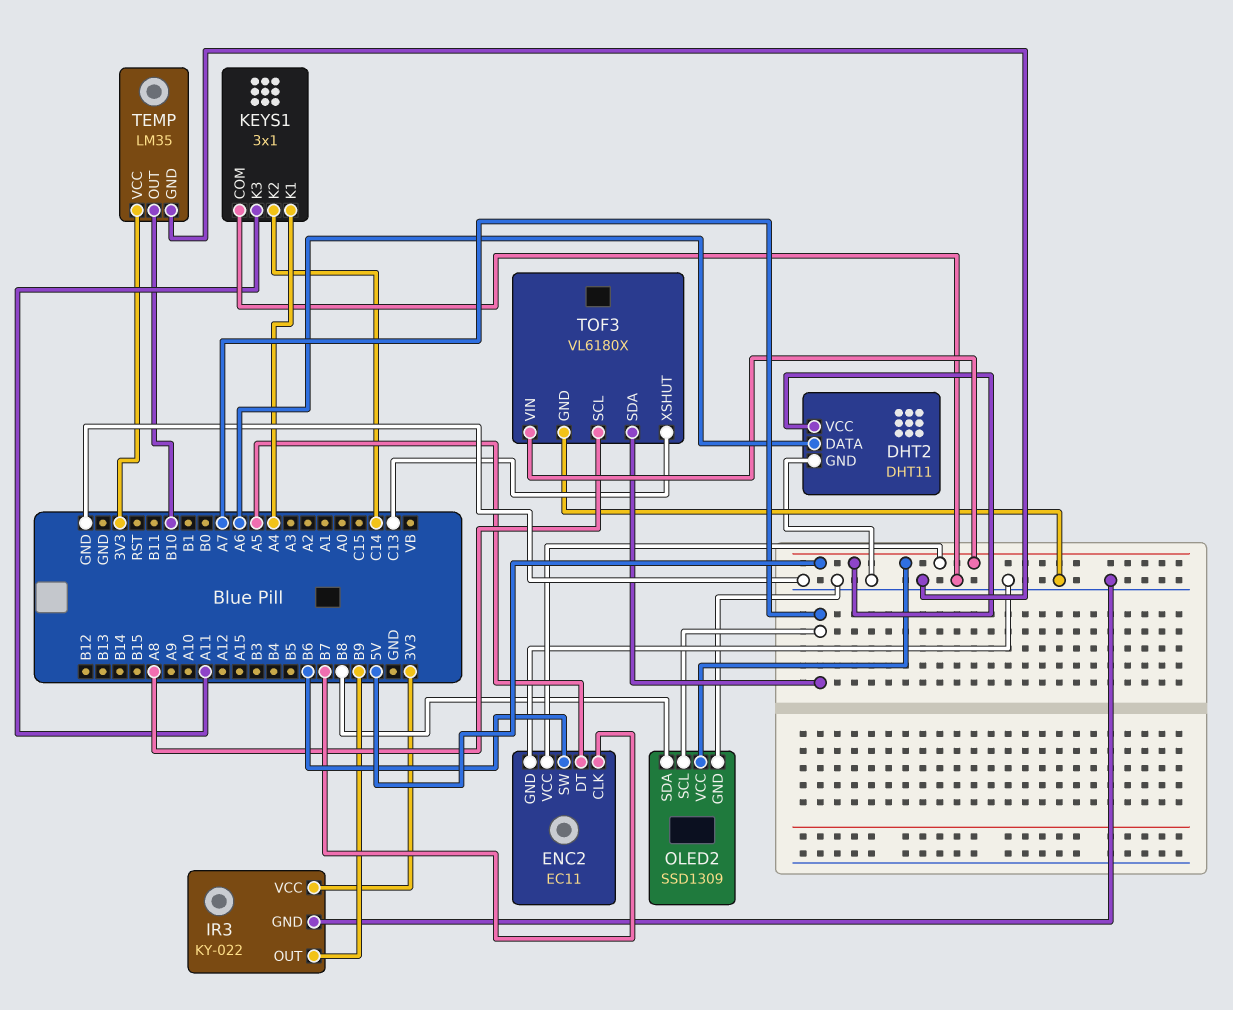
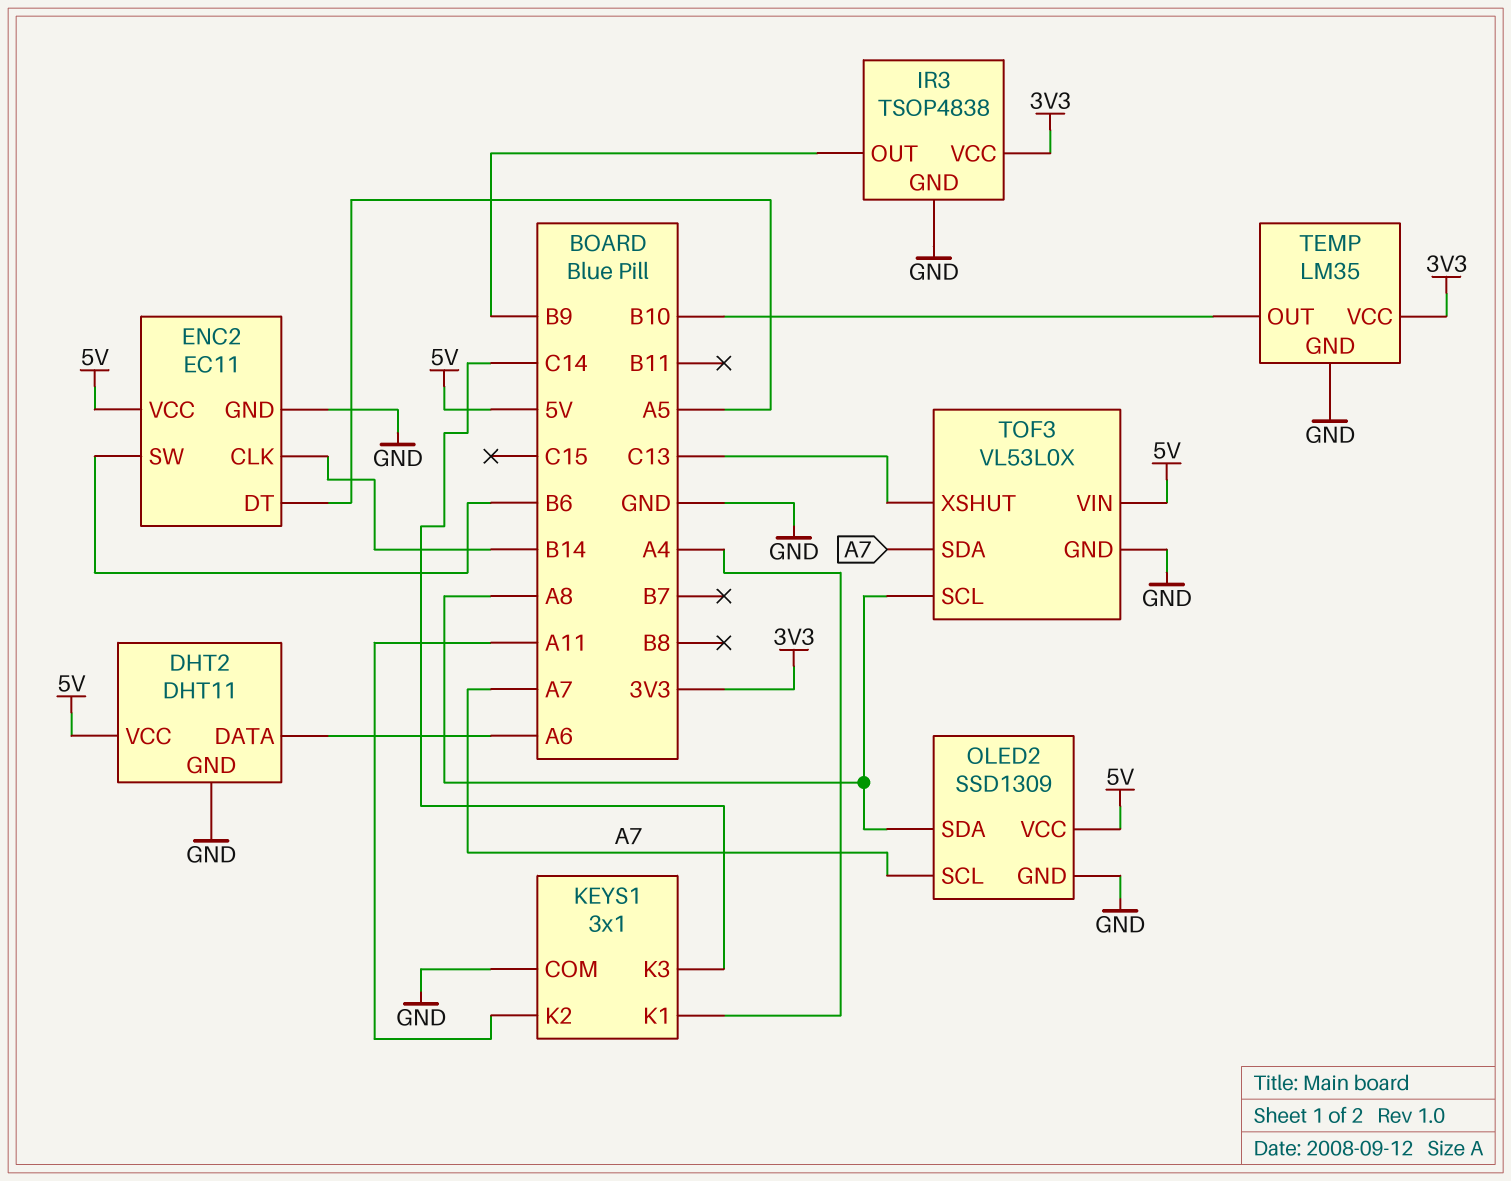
ENC2 pin CLK: B7 -> B14
IR3: KY-022 -> TSOP4838
KEYS1 pin K2: C14 -> A11
KEYS1 pin K3: A11 -> C14
OLED2 pin SDA: B8 -> A8
TOF3: VL6180X -> VL53L0X

